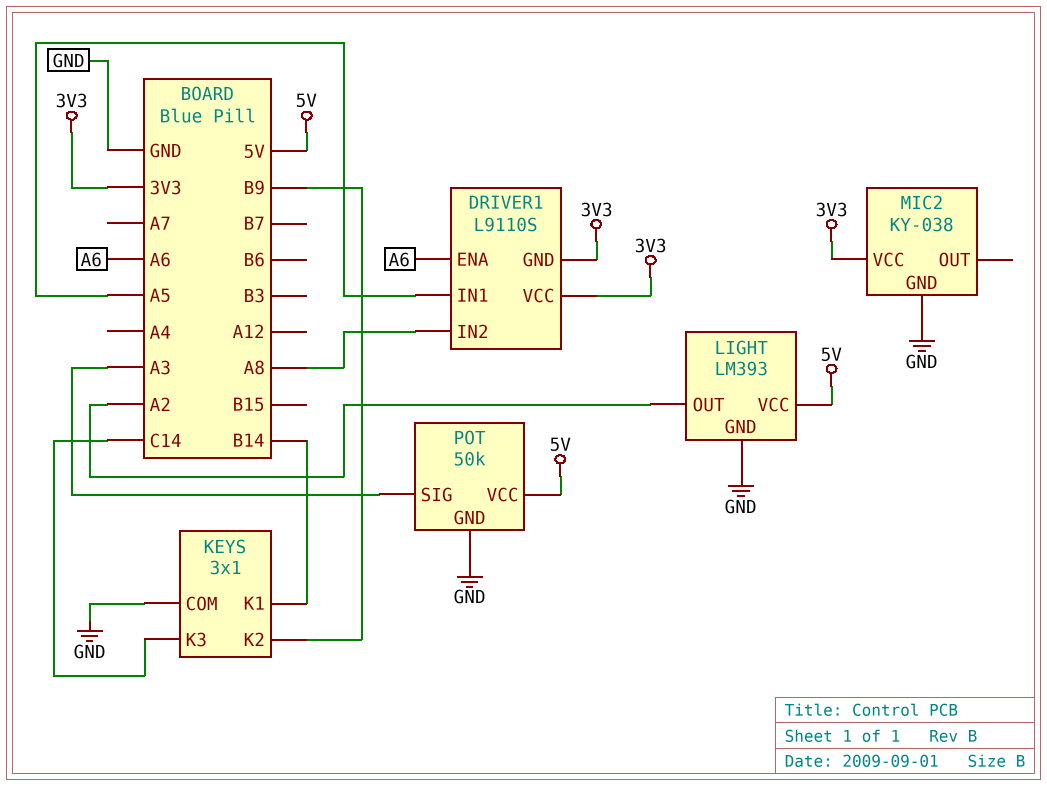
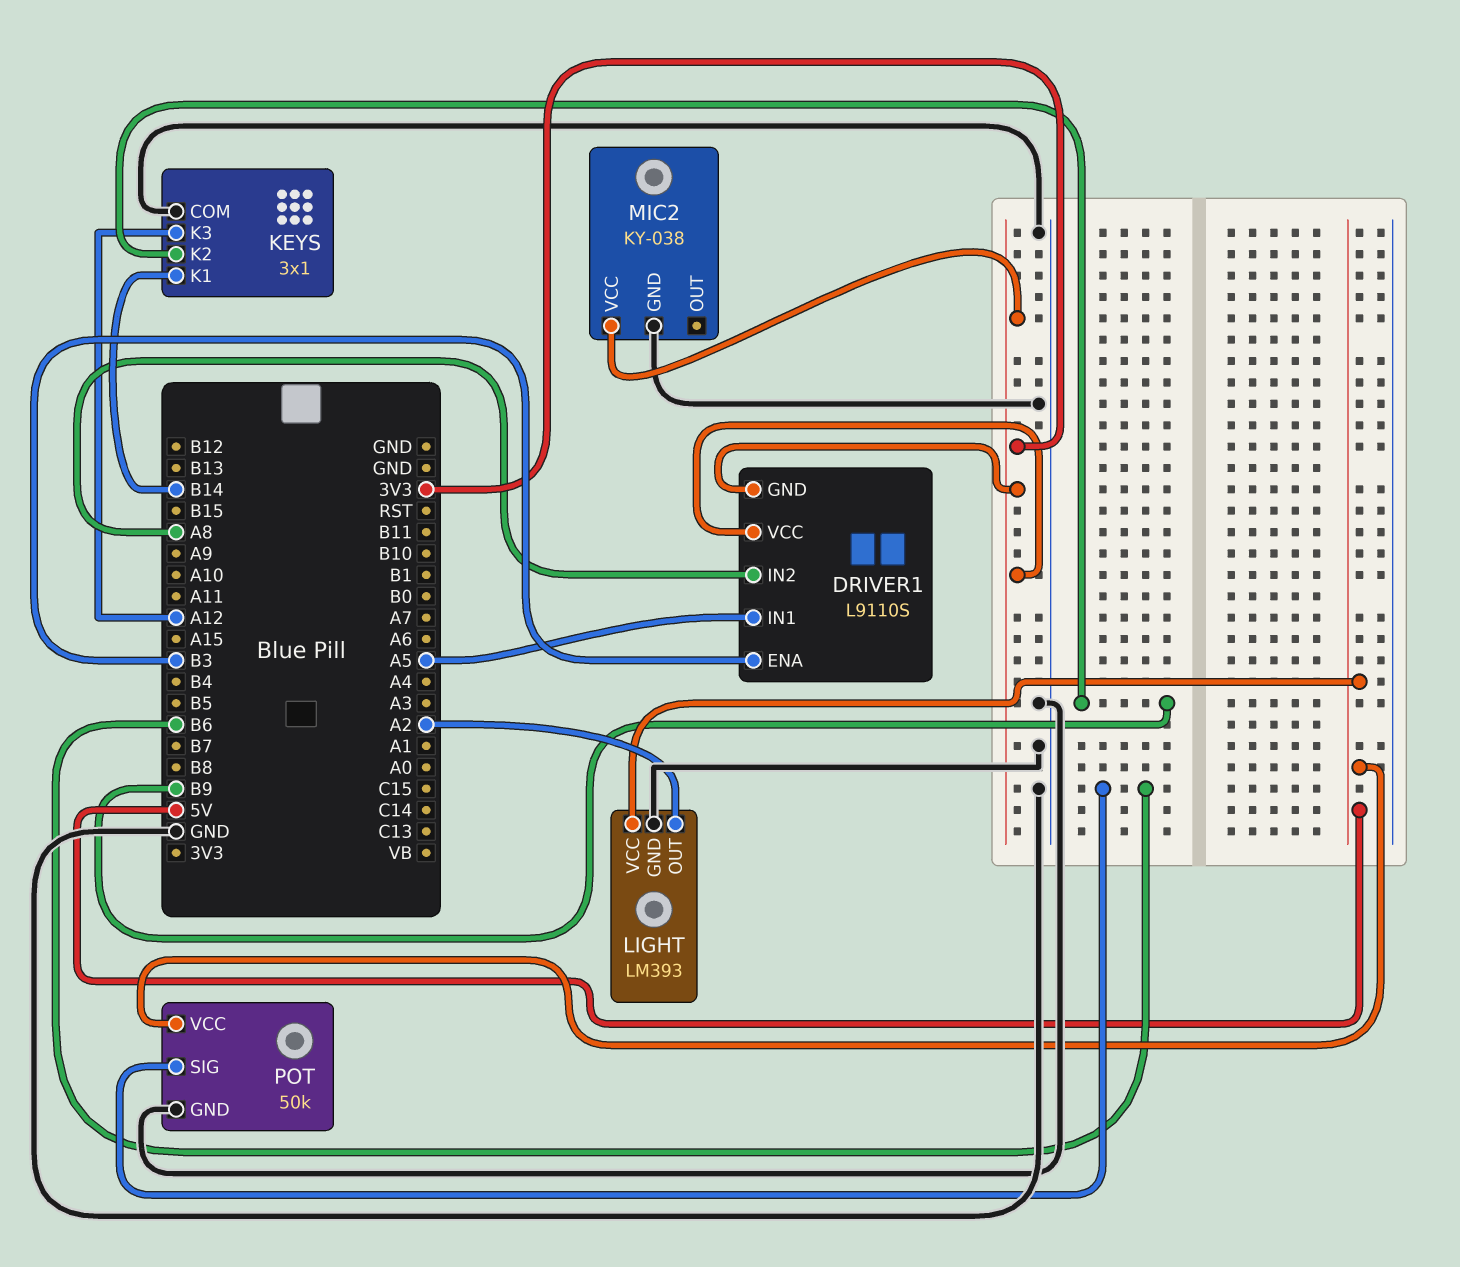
DRIVER1 pin ENA: A6 -> B3
KEYS pin K3: C14 -> A12
POT pin SIG: A3 -> B6

